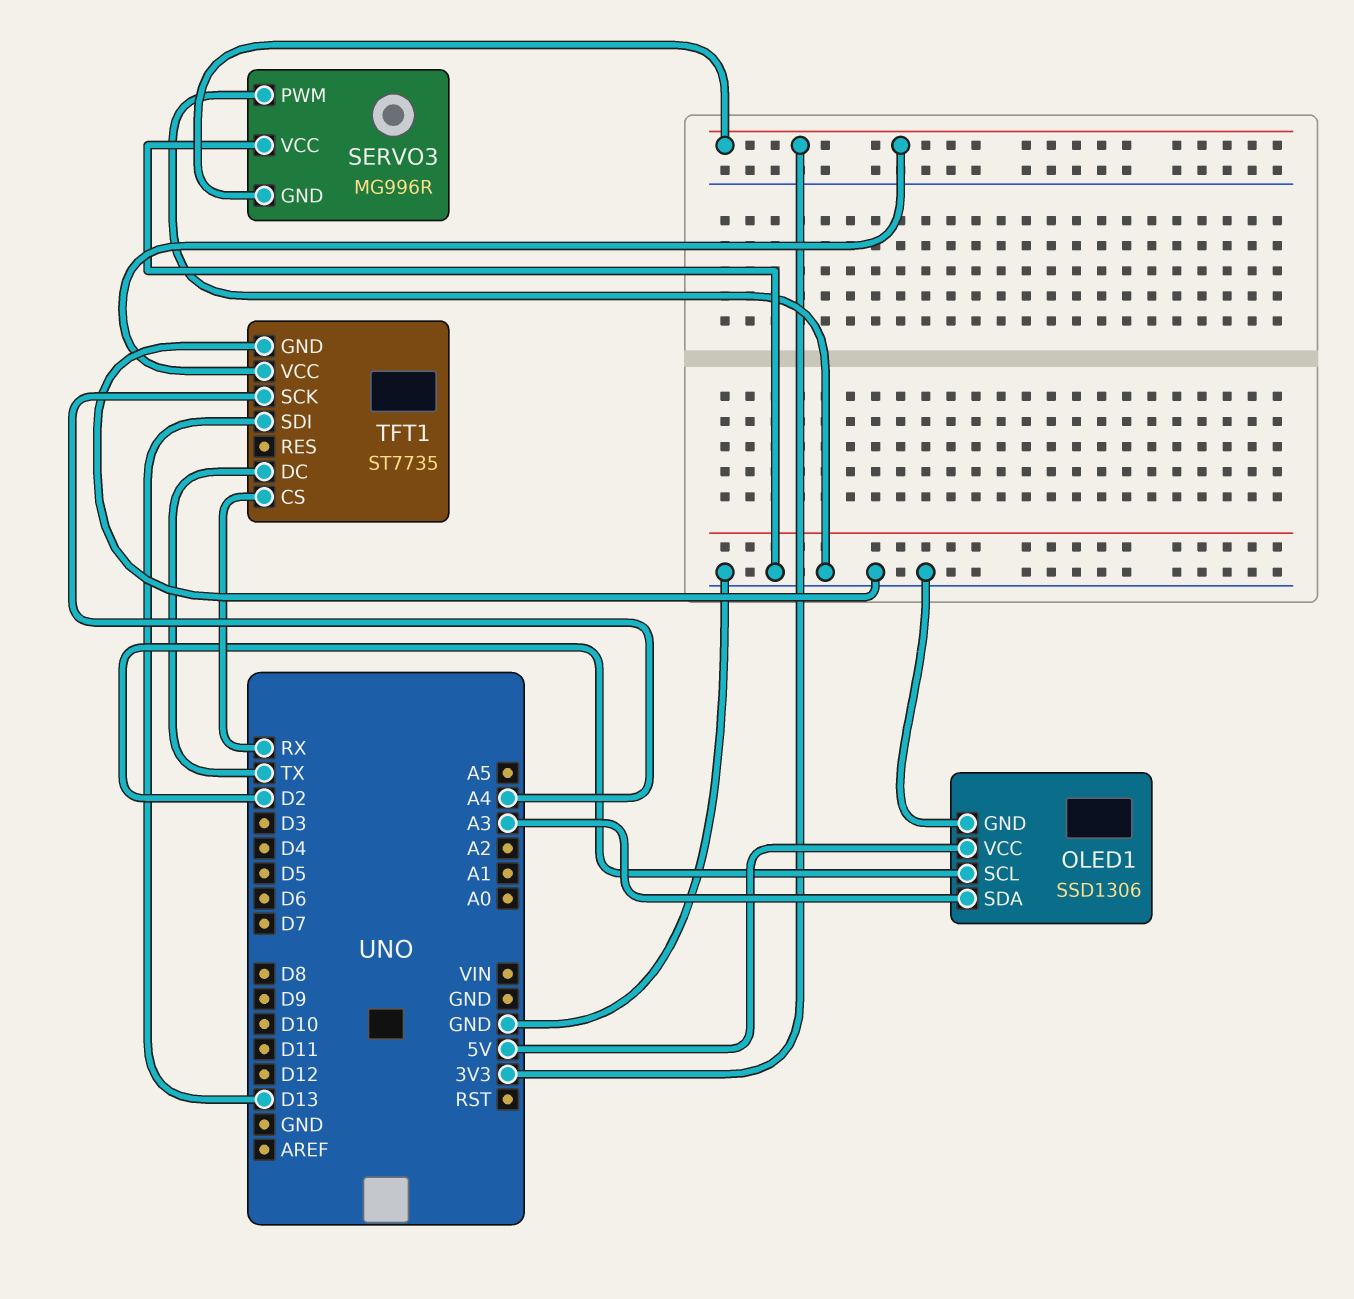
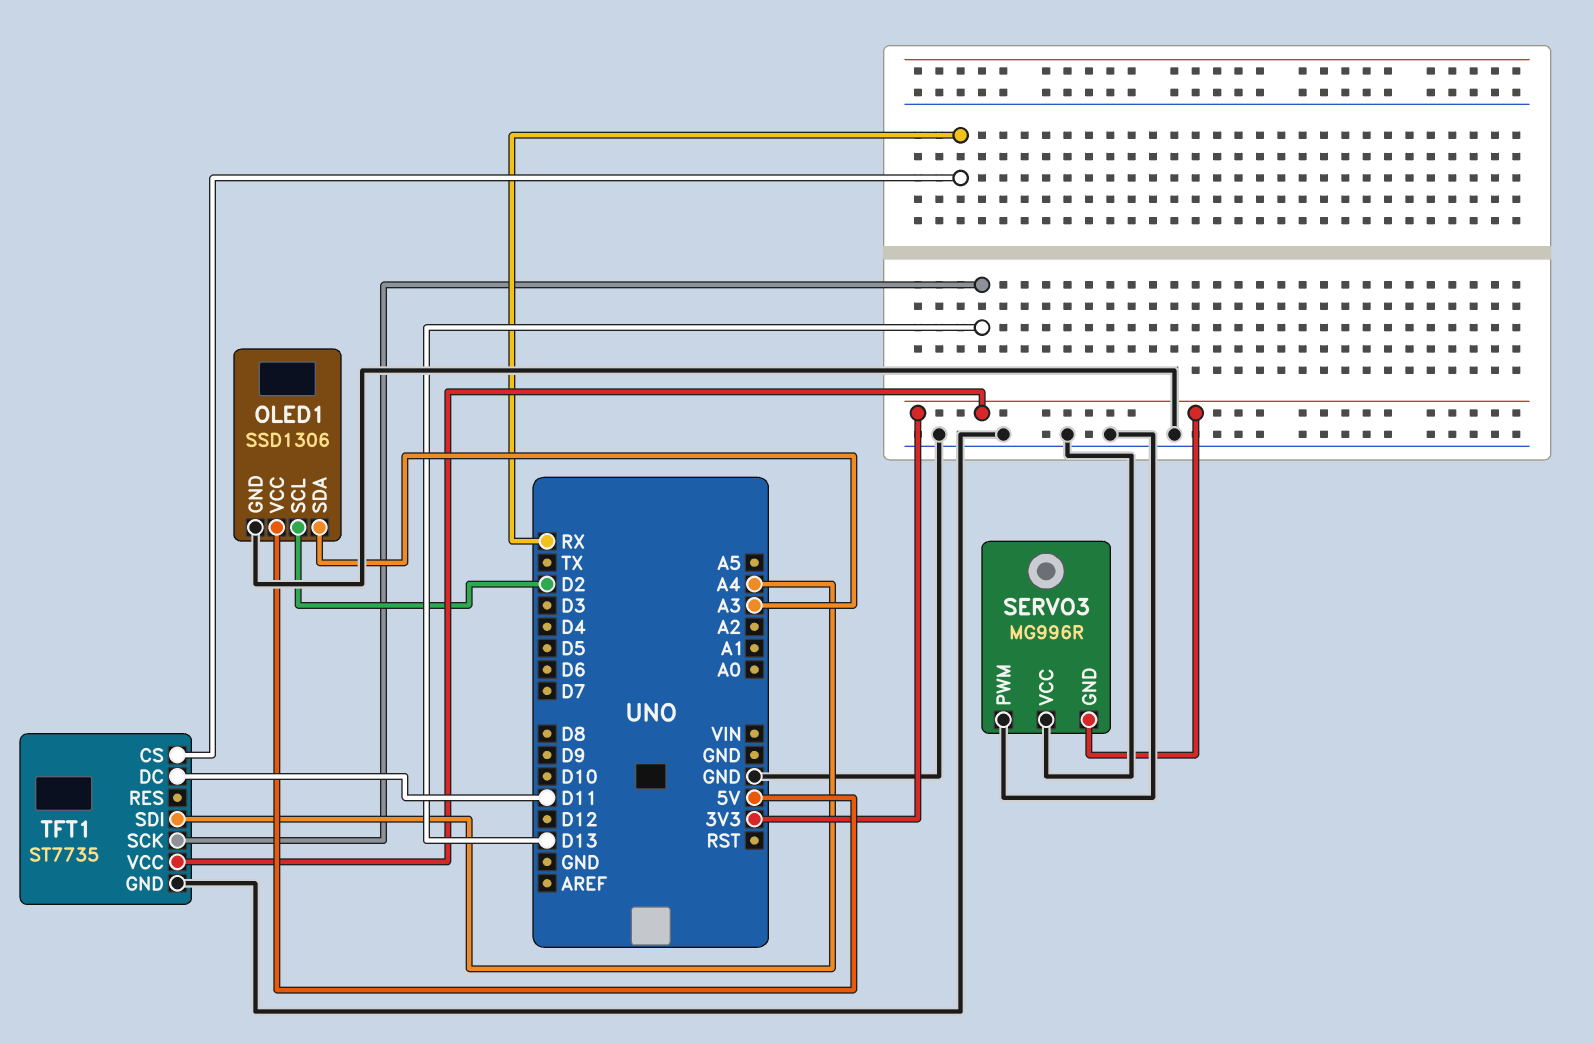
TFT1 pin DC: TX -> D11
TFT1 pin SCK: A4 -> D13
TFT1 pin SDI: D13 -> A4

